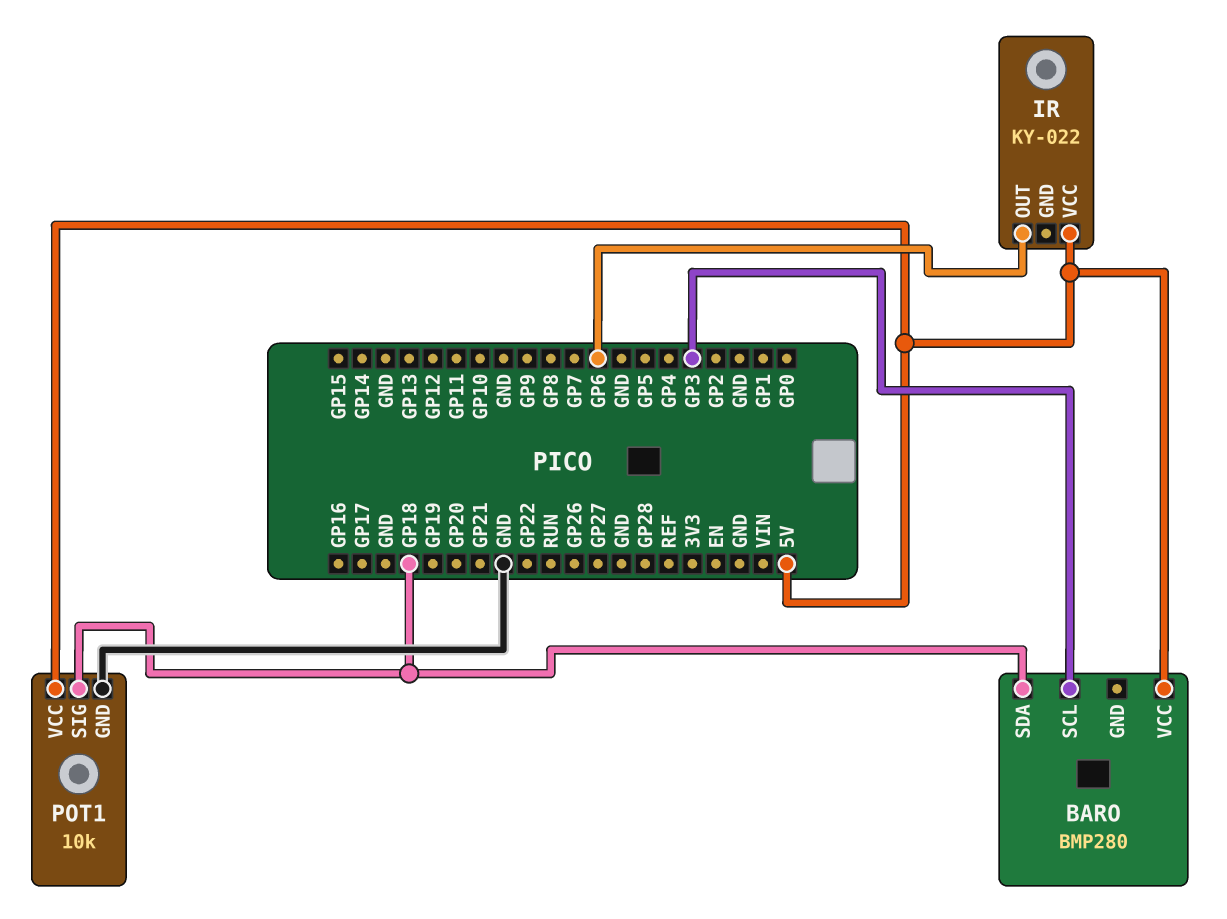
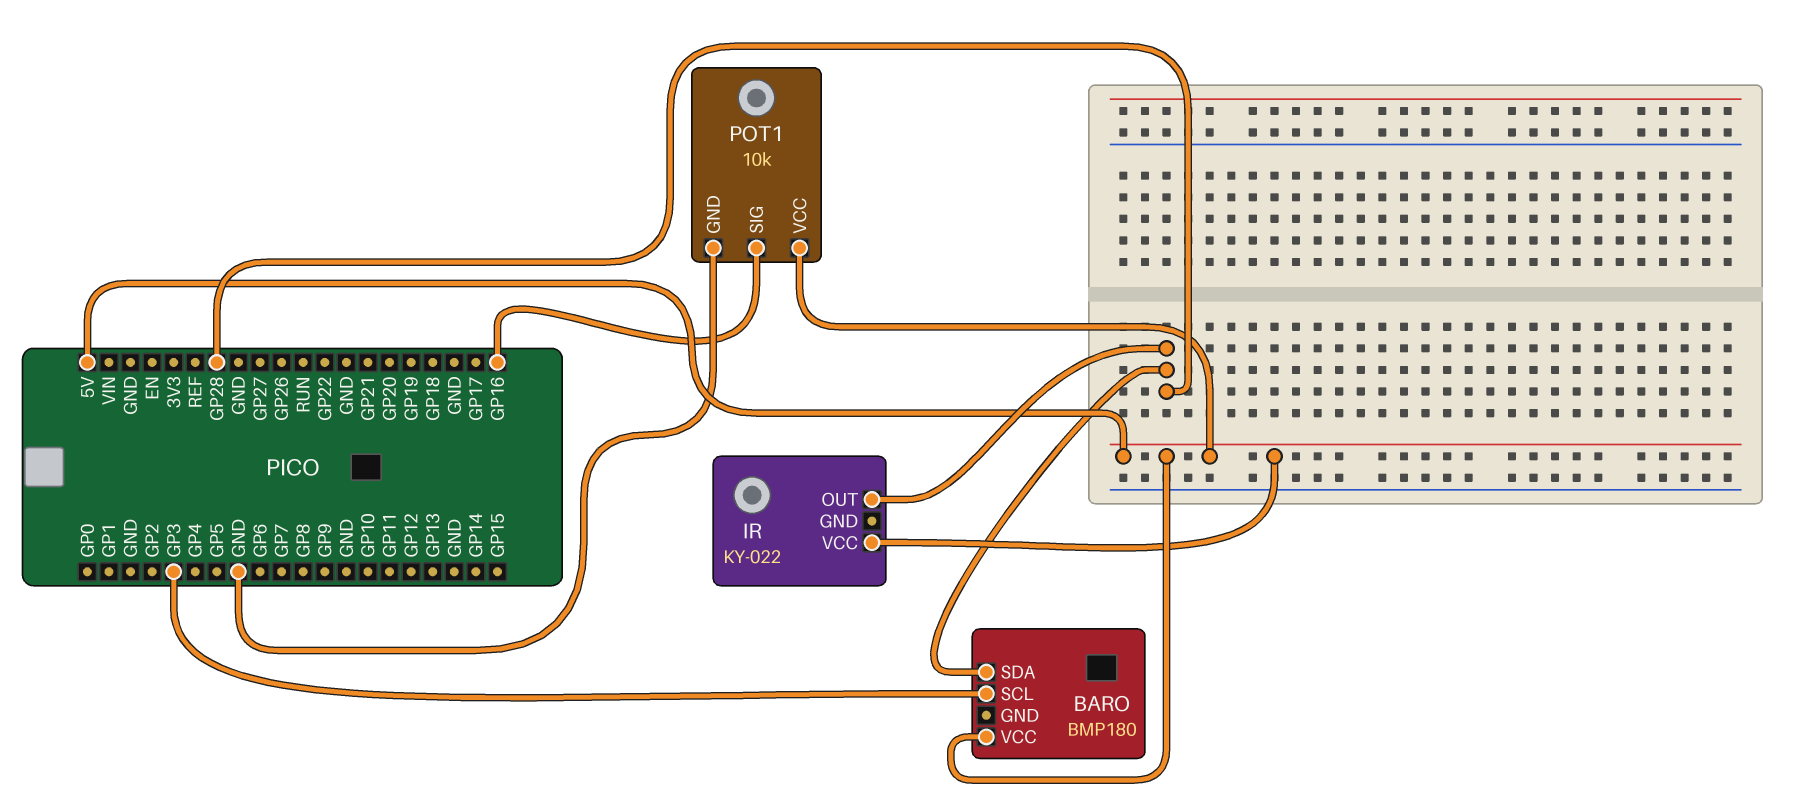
BARO: BMP280 -> BMP180
BARO pin SDA: GP18 -> GP28
IR pin OUT: GP6 -> GP28
POT1 pin SIG: GP18 -> GP16

